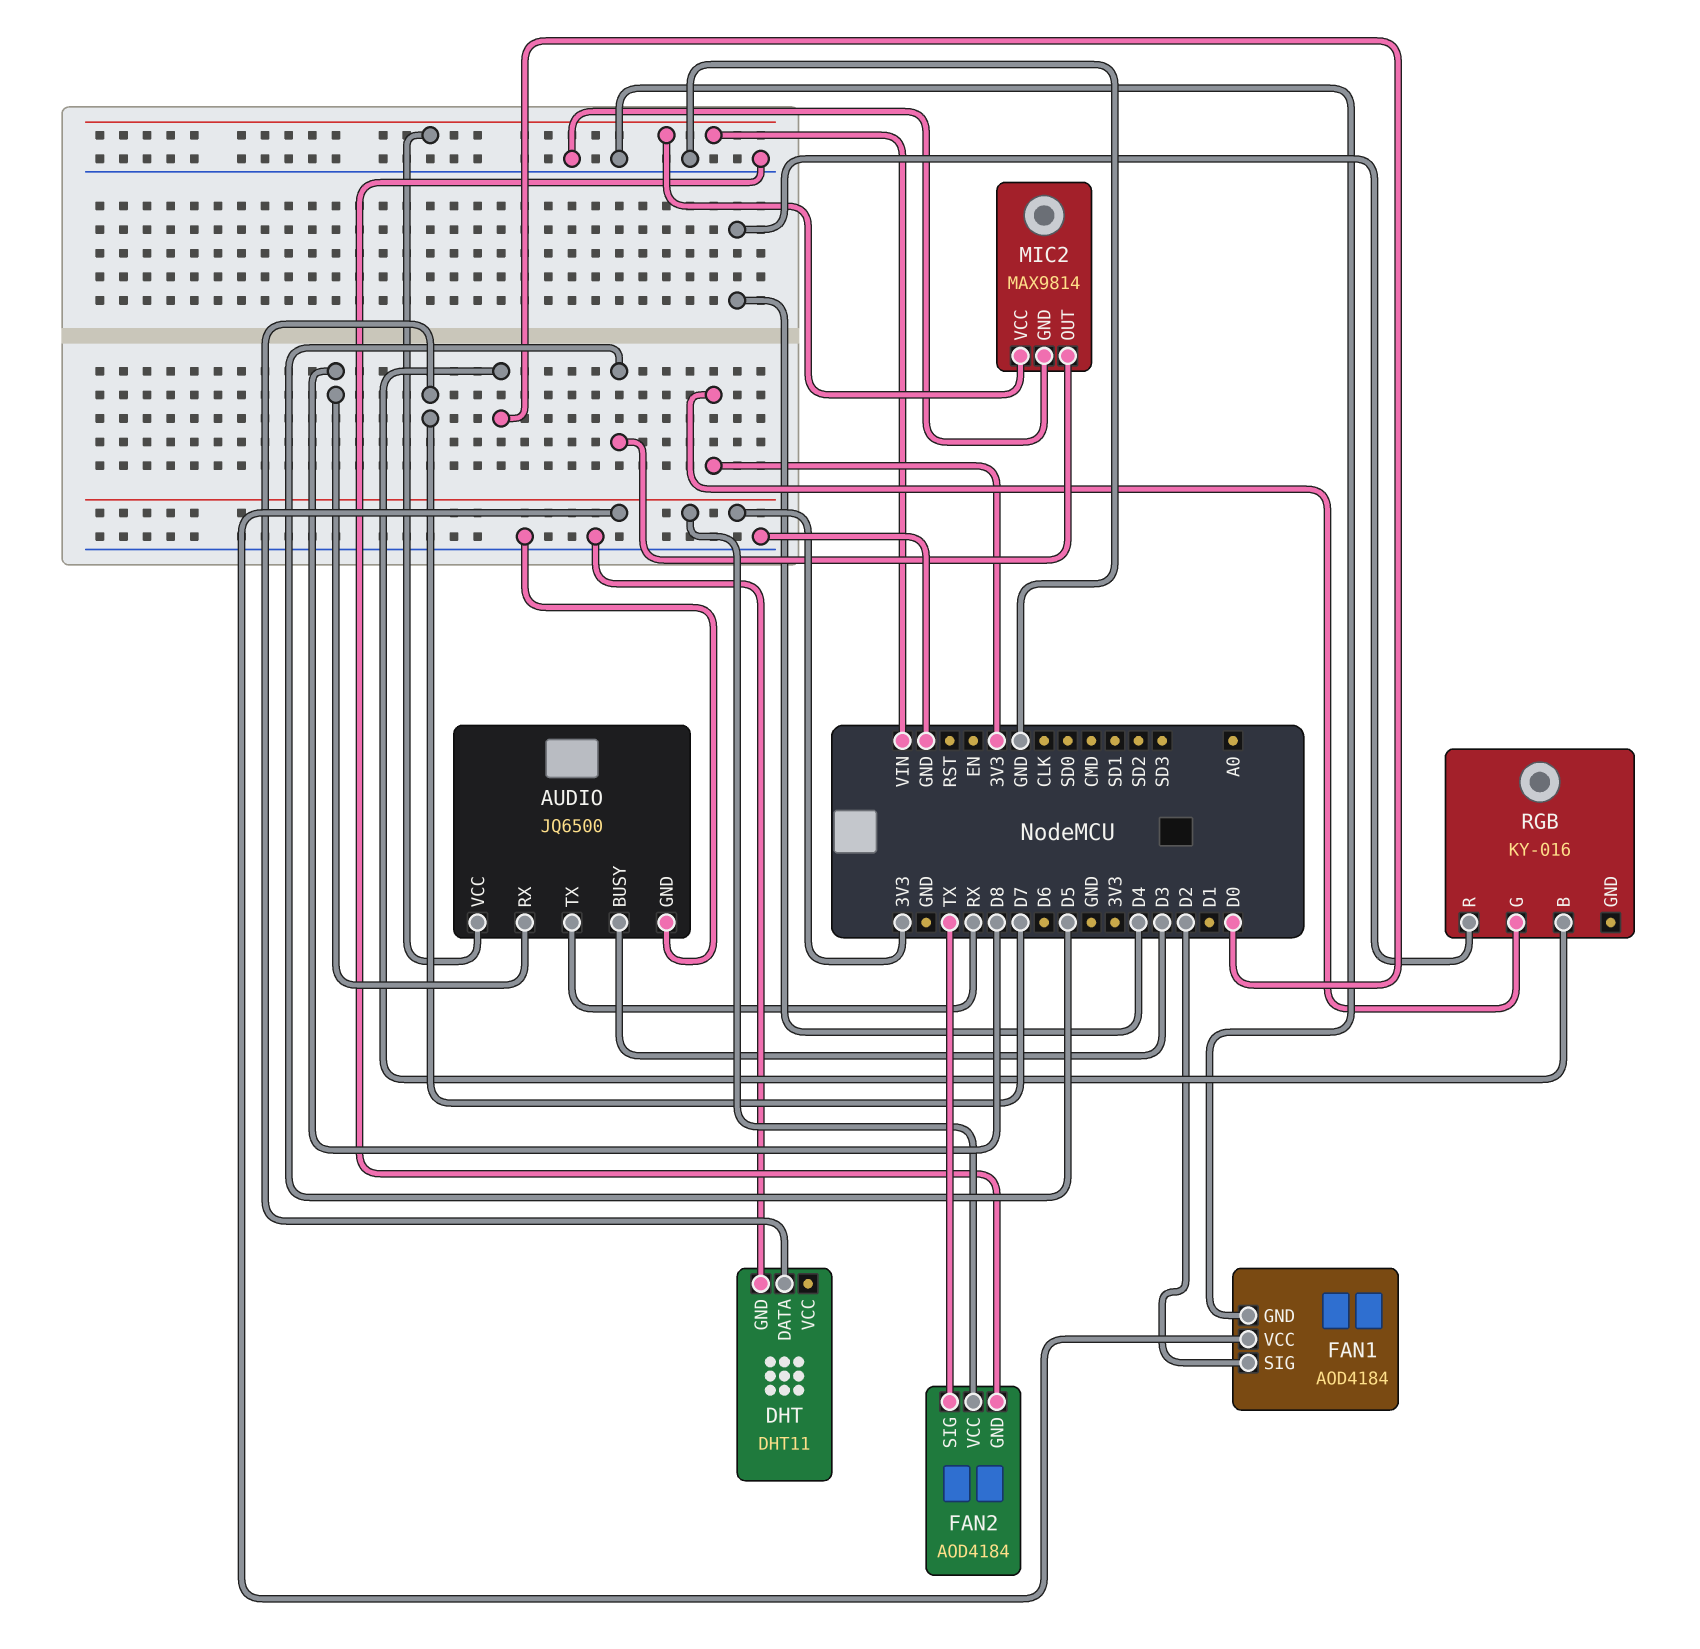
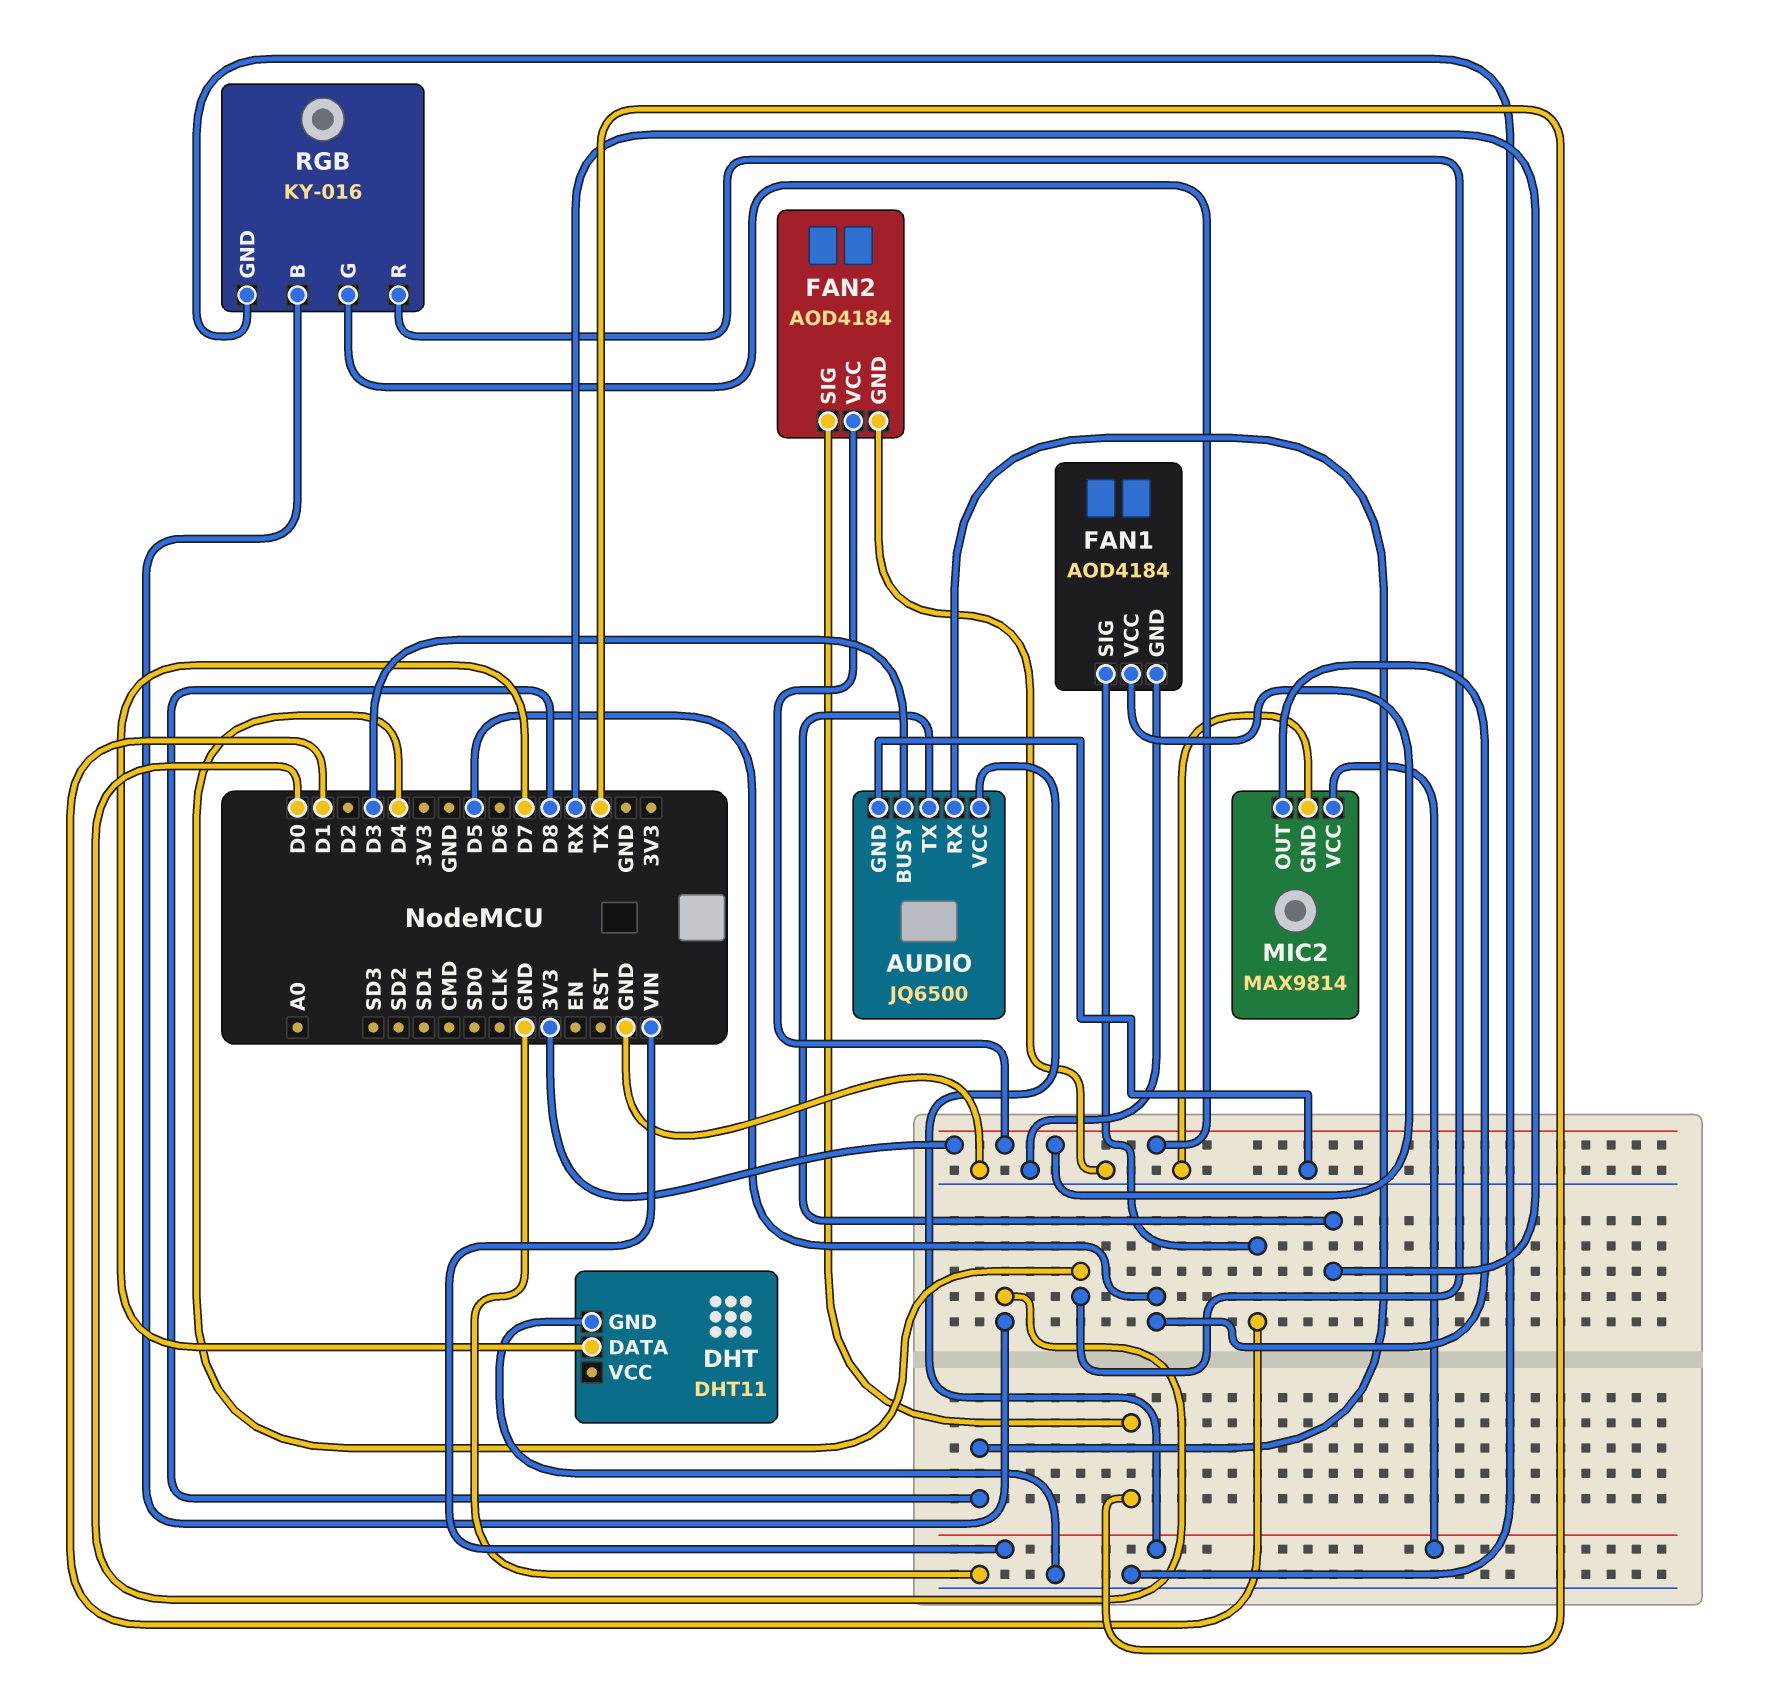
FAN1 pin SIG: D2 -> D1
RGB pin GND: none -> GND

